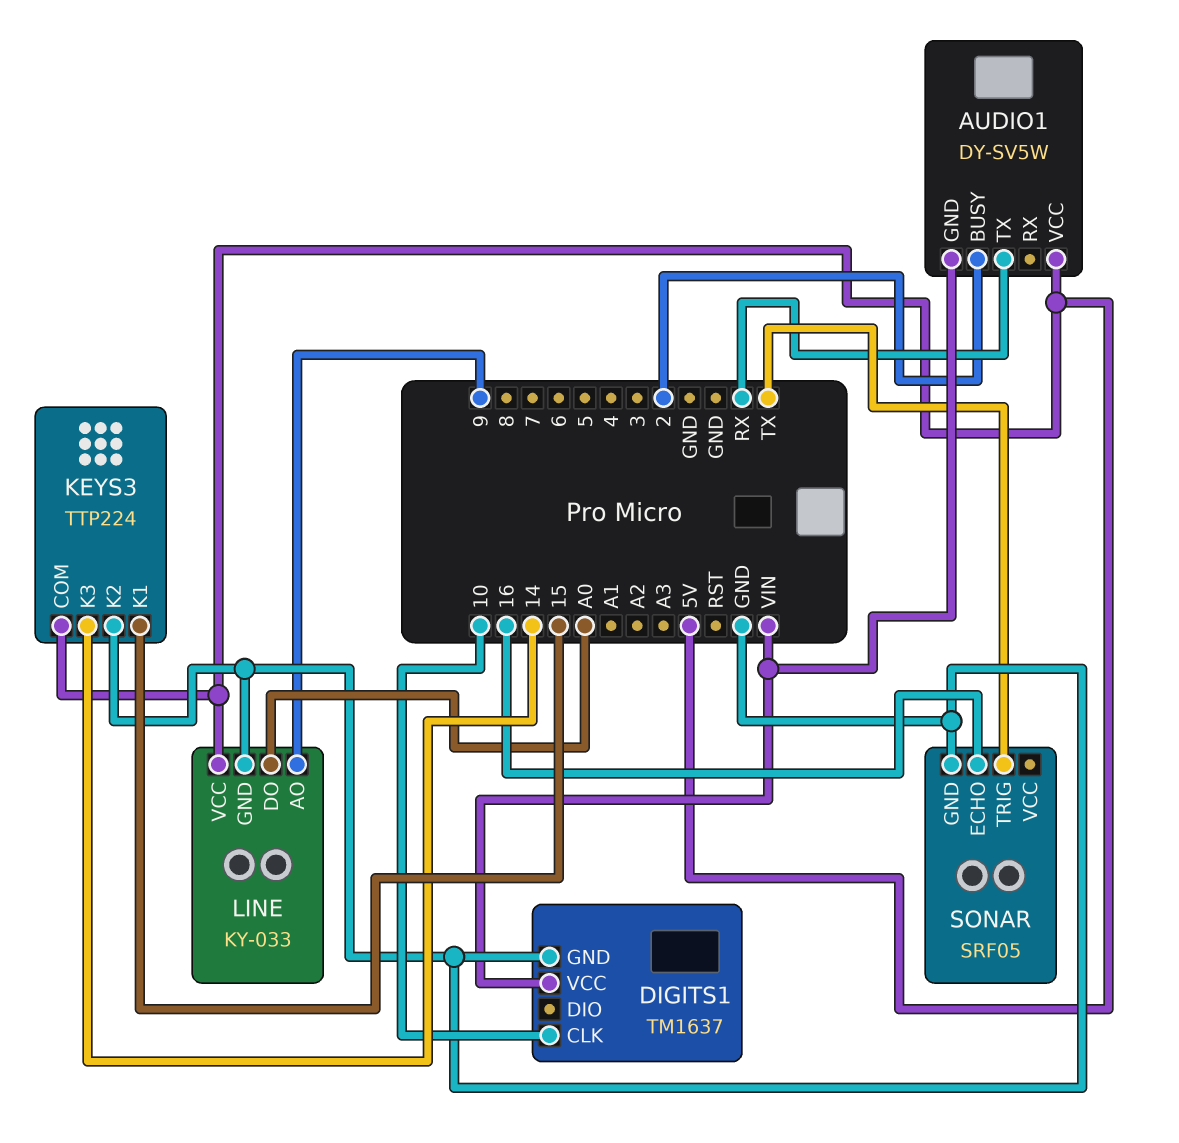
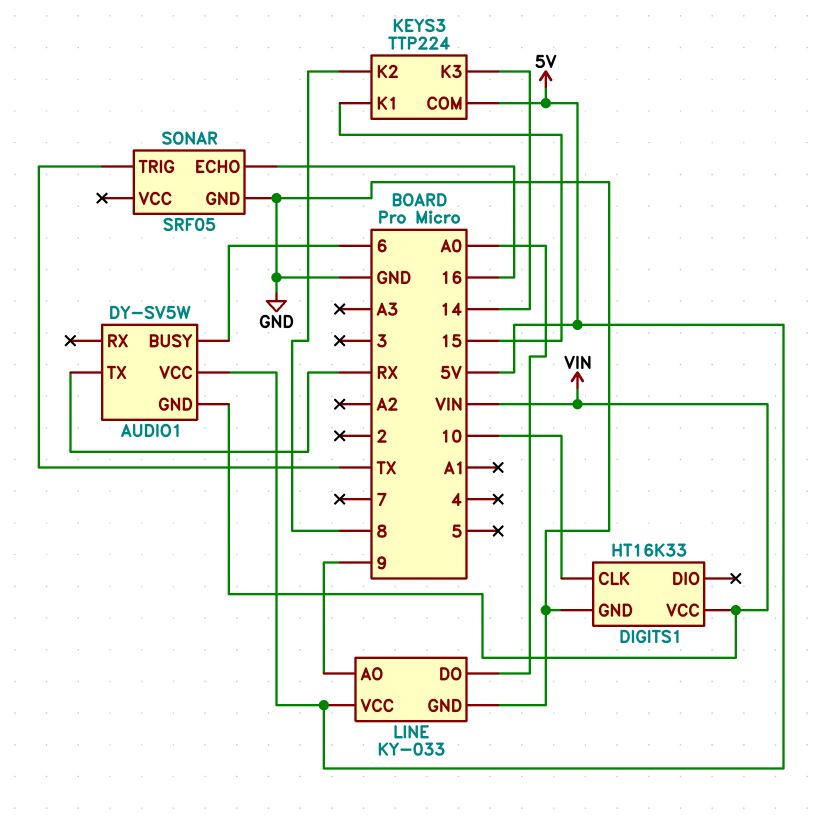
AUDIO1 pin BUSY: 2 -> 6
DIGITS1: TM1637 -> HT16K33
KEYS3 pin K2: GND -> 8

